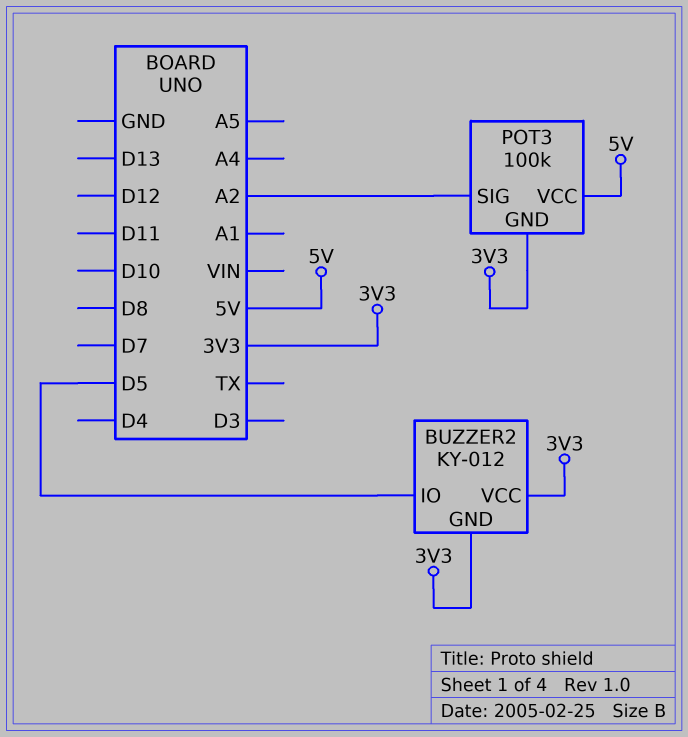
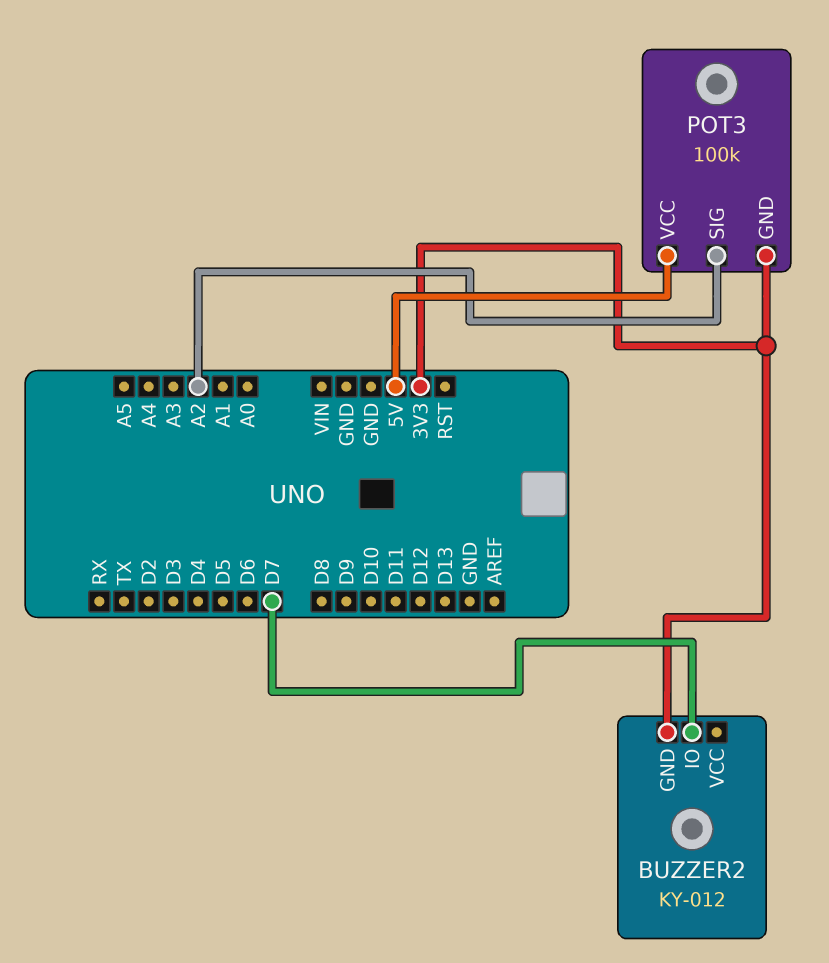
BUZZER2 pin IO: D5 -> D7
BUZZER2 pin VCC: 3V3 -> none

